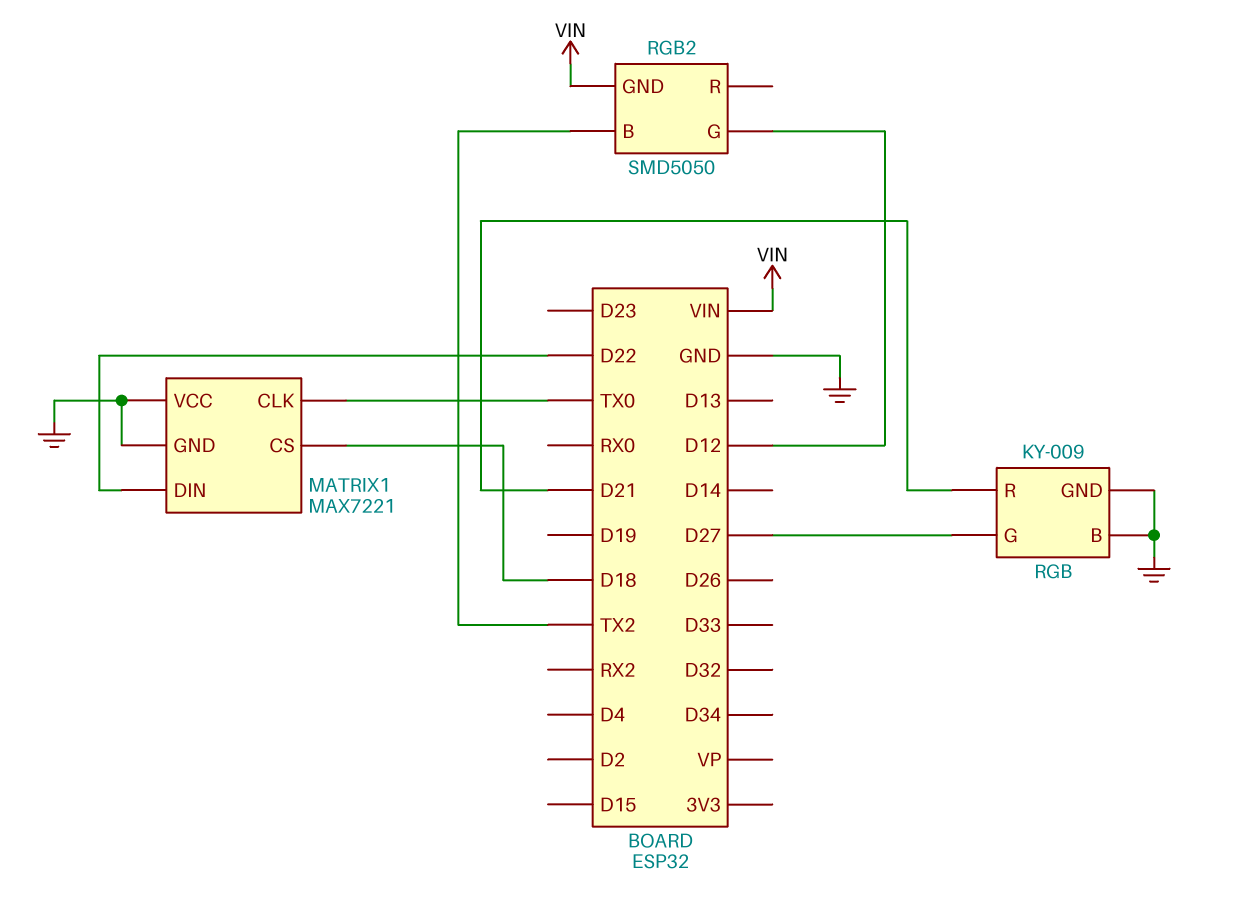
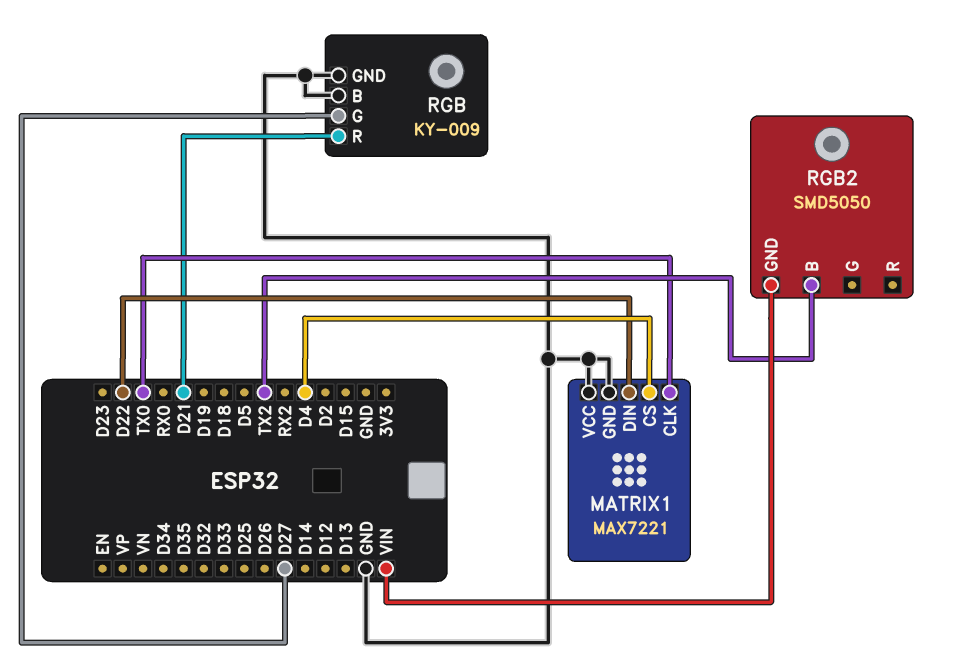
MATRIX1 pin CS: D18 -> D4
RGB2 pin G: D12 -> none

